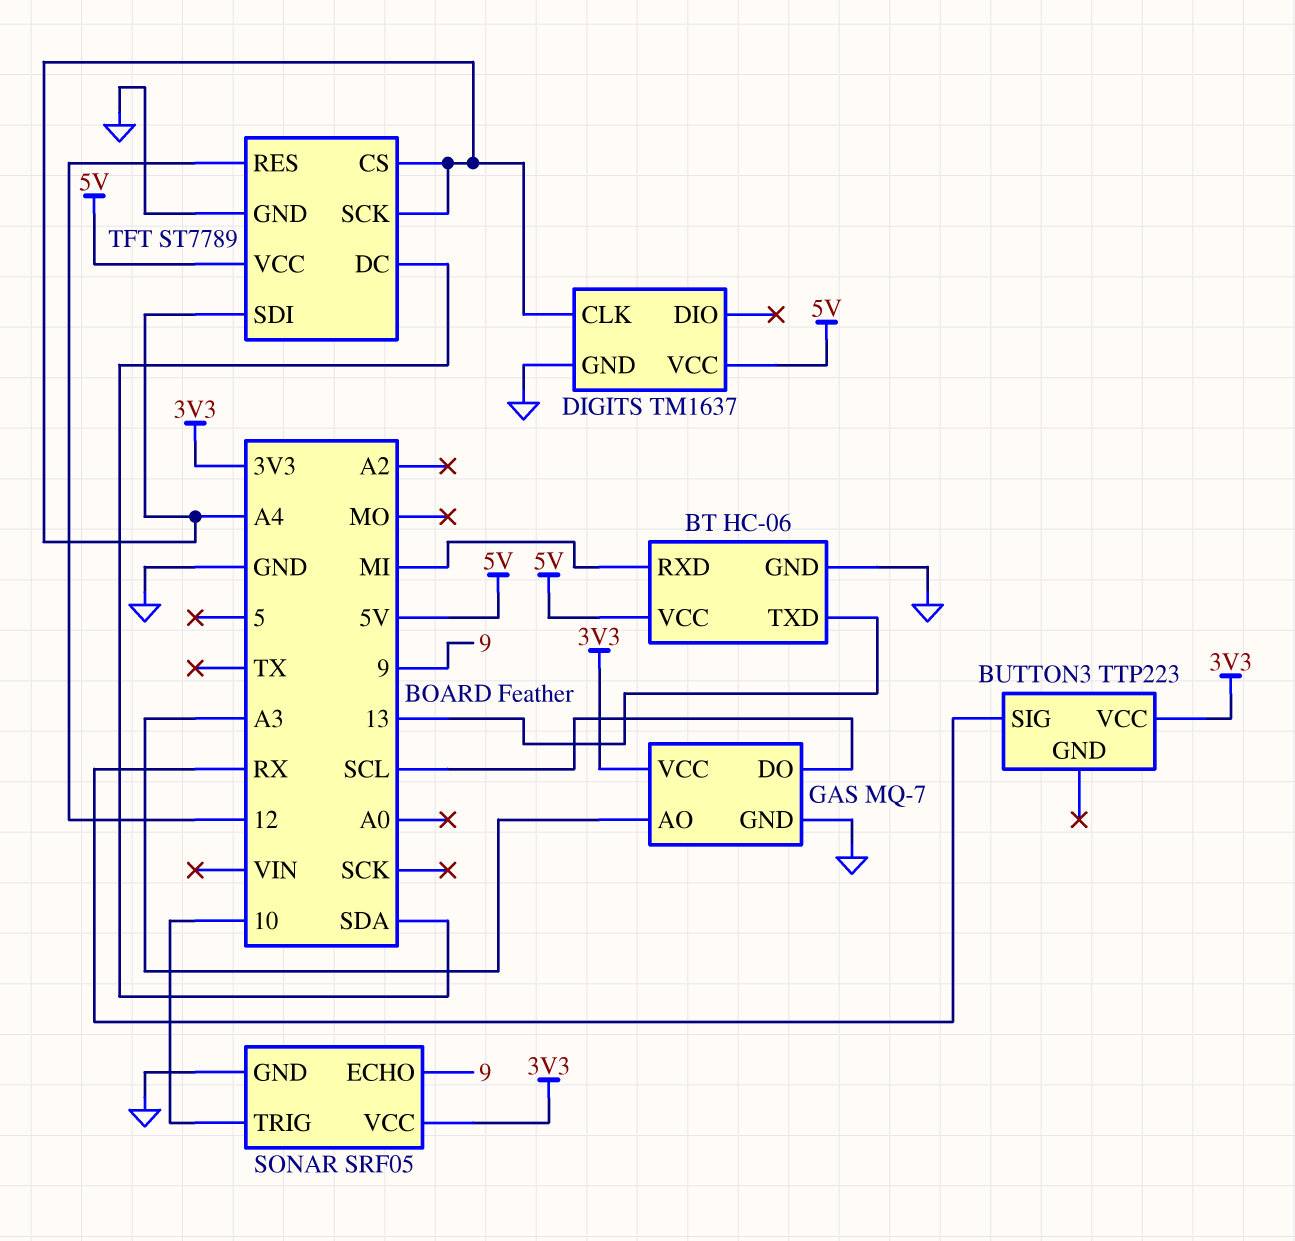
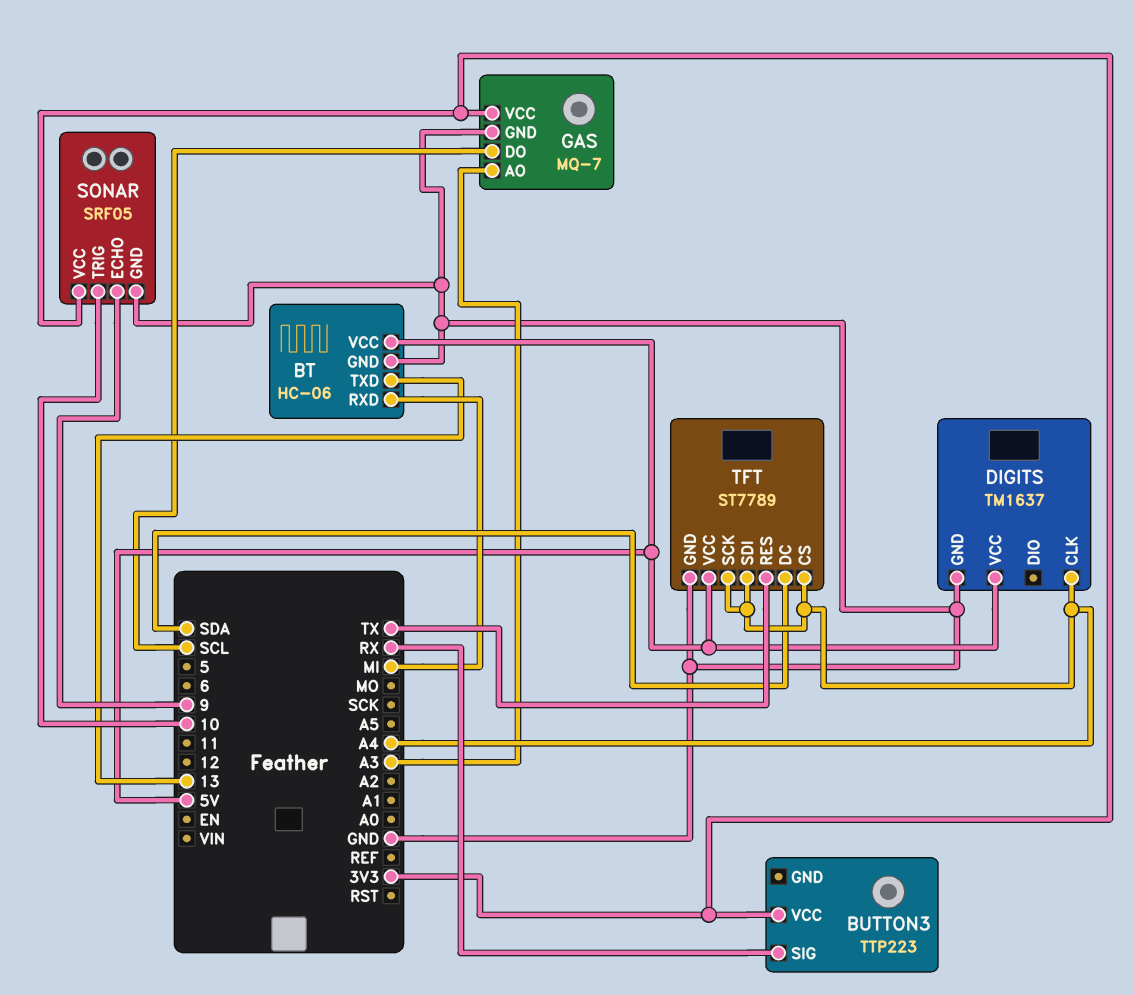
TFT pin RES: 12 -> TX

